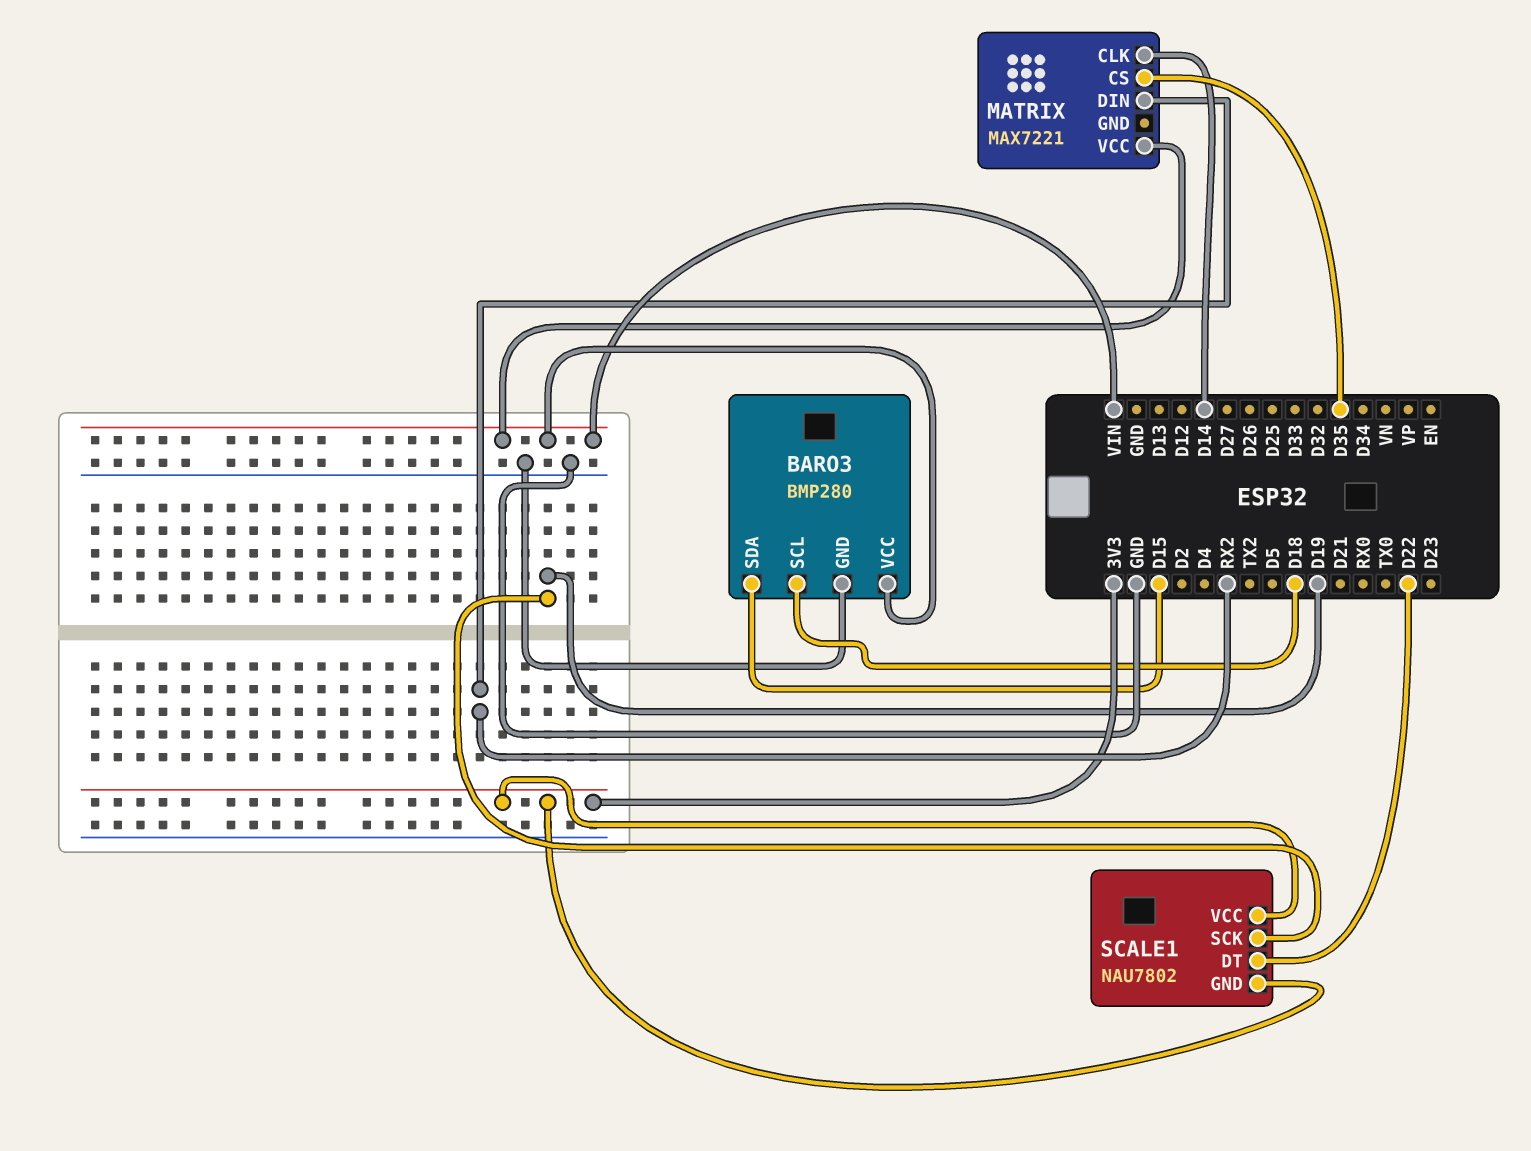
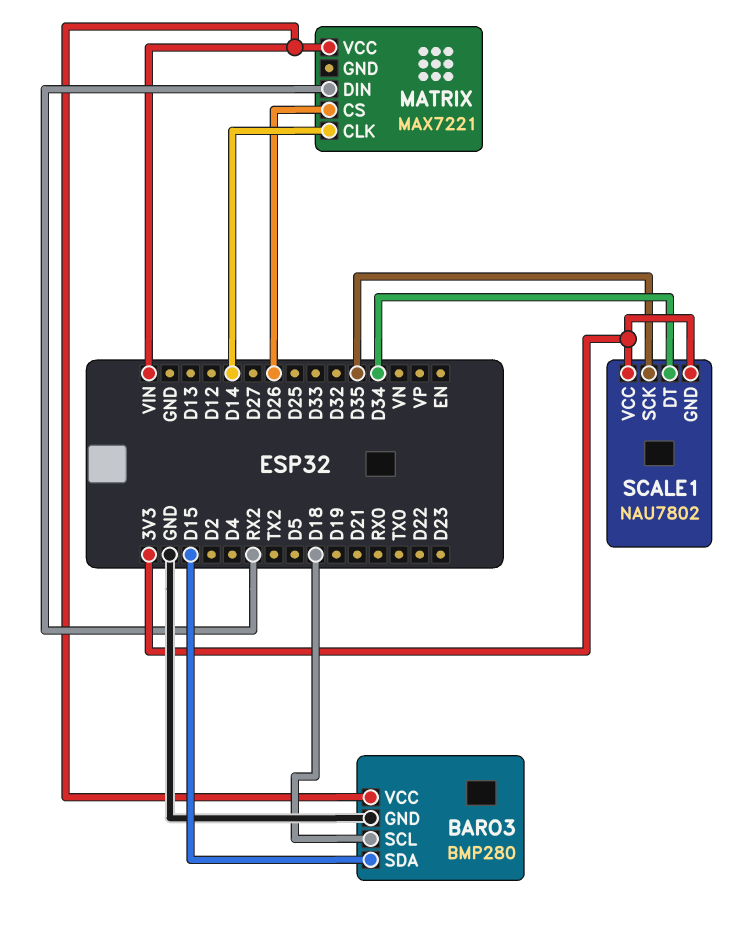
MATRIX pin CS: D35 -> D26
SCALE1 pin DT: D22 -> D34
SCALE1 pin SCK: D19 -> D35

